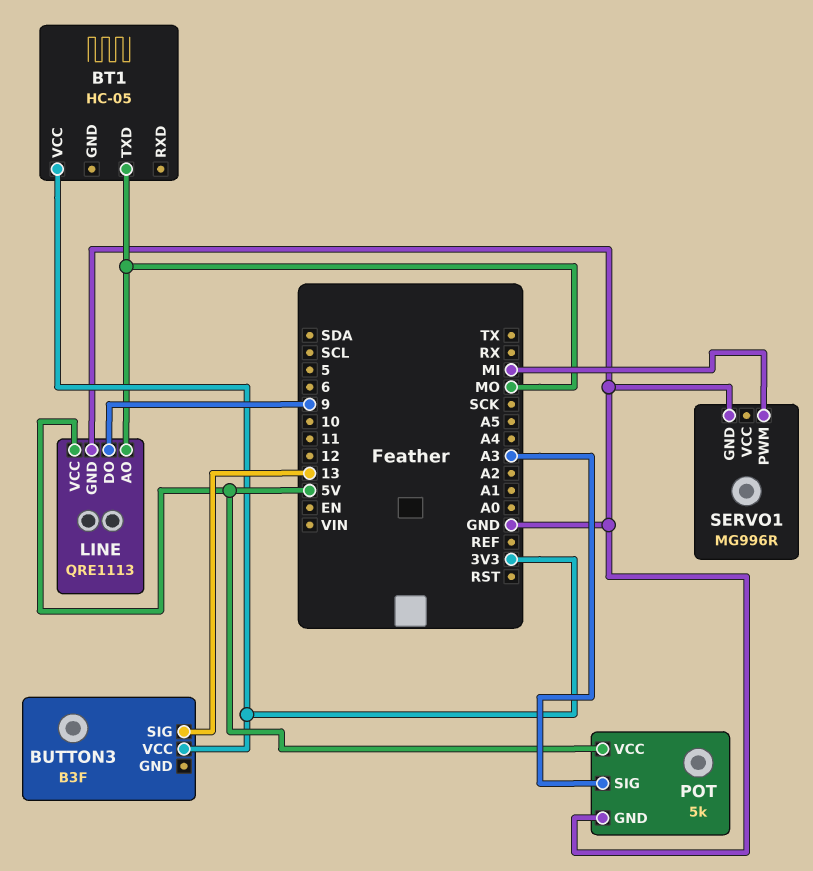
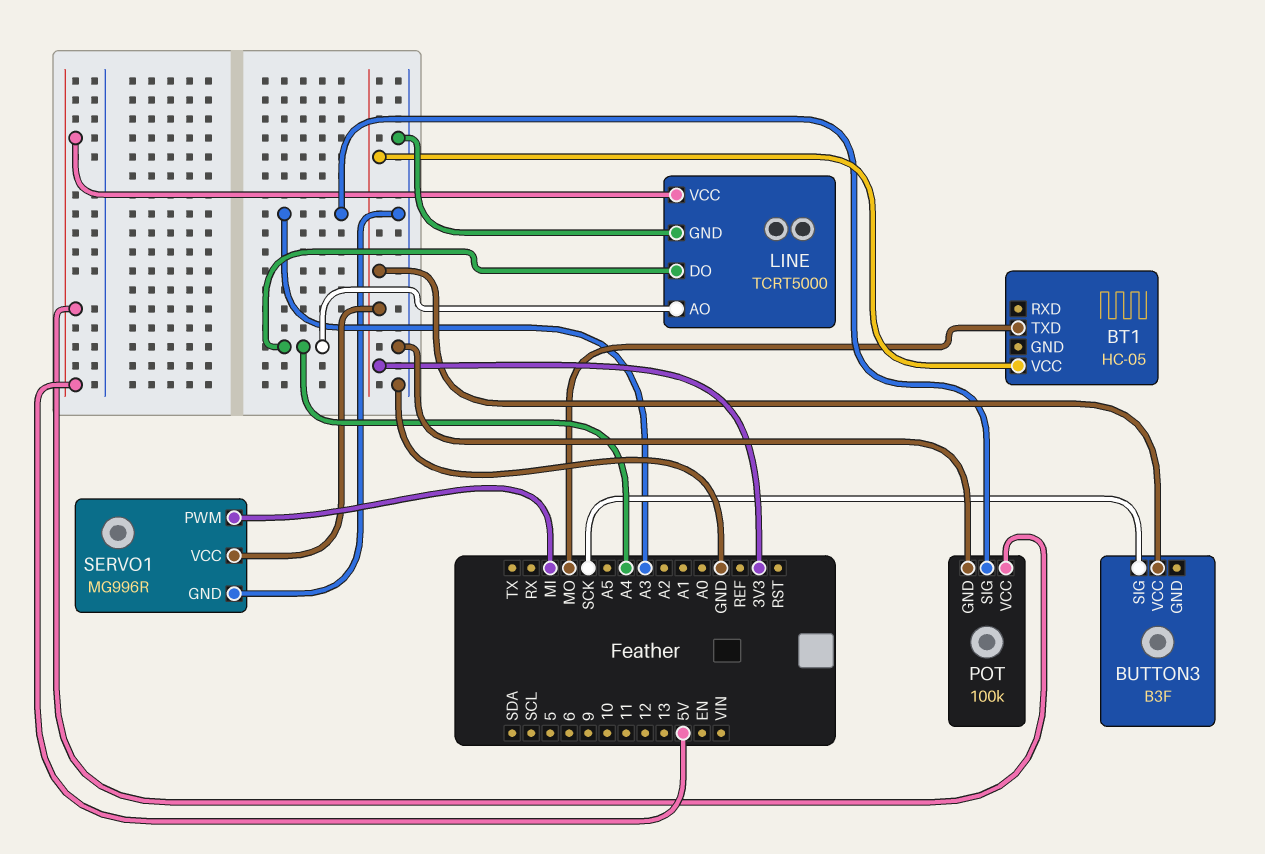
BUTTON3 pin SIG: 13 -> SCK
LINE: QRE1113 -> TCRT5000
LINE pin AO: MO -> A4
LINE pin DO: 9 -> A4
POT: 5k -> 100k
SERVO1 pin VCC: none -> 3V3

